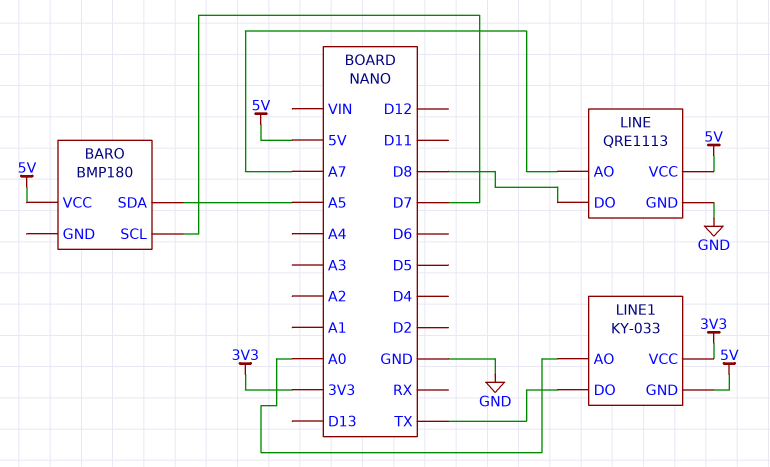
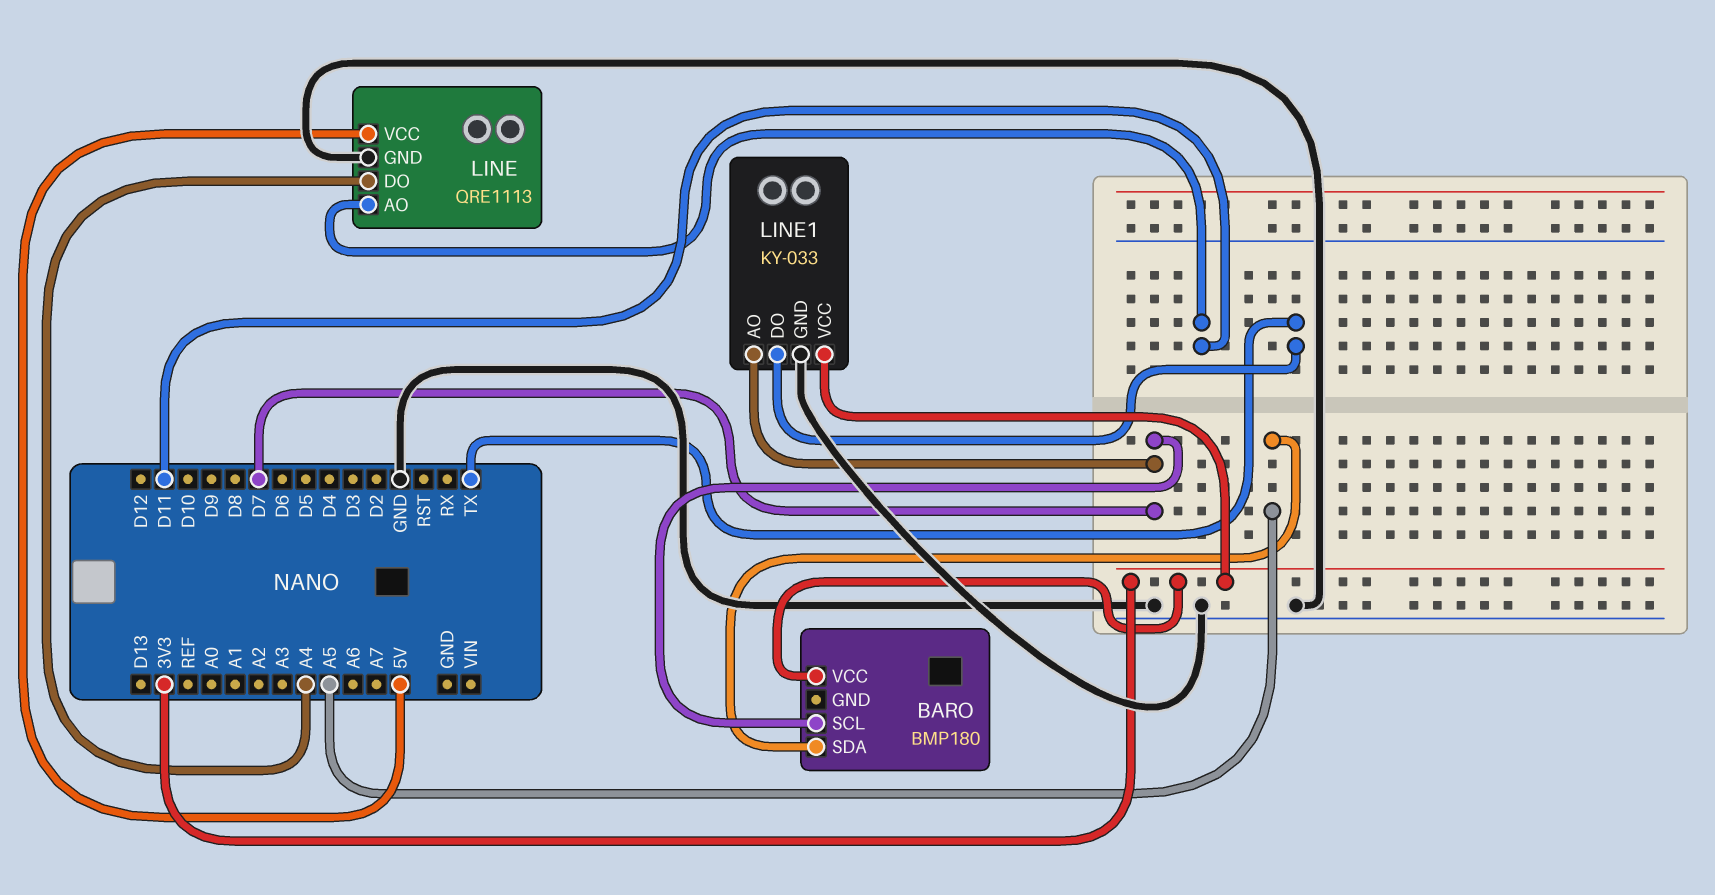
BARO pin VCC: 5V -> 3V3
LINE pin AO: A7 -> D11
LINE pin DO: D8 -> A4
LINE1 pin AO: A0 -> D7
LINE1 pin GND: 5V -> GND

